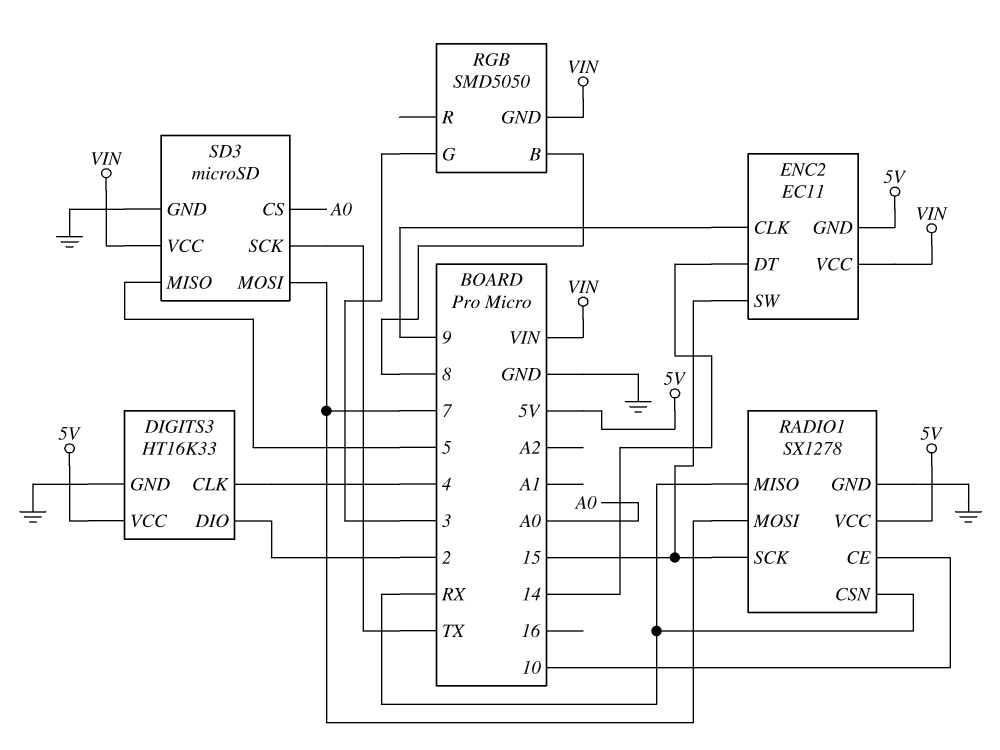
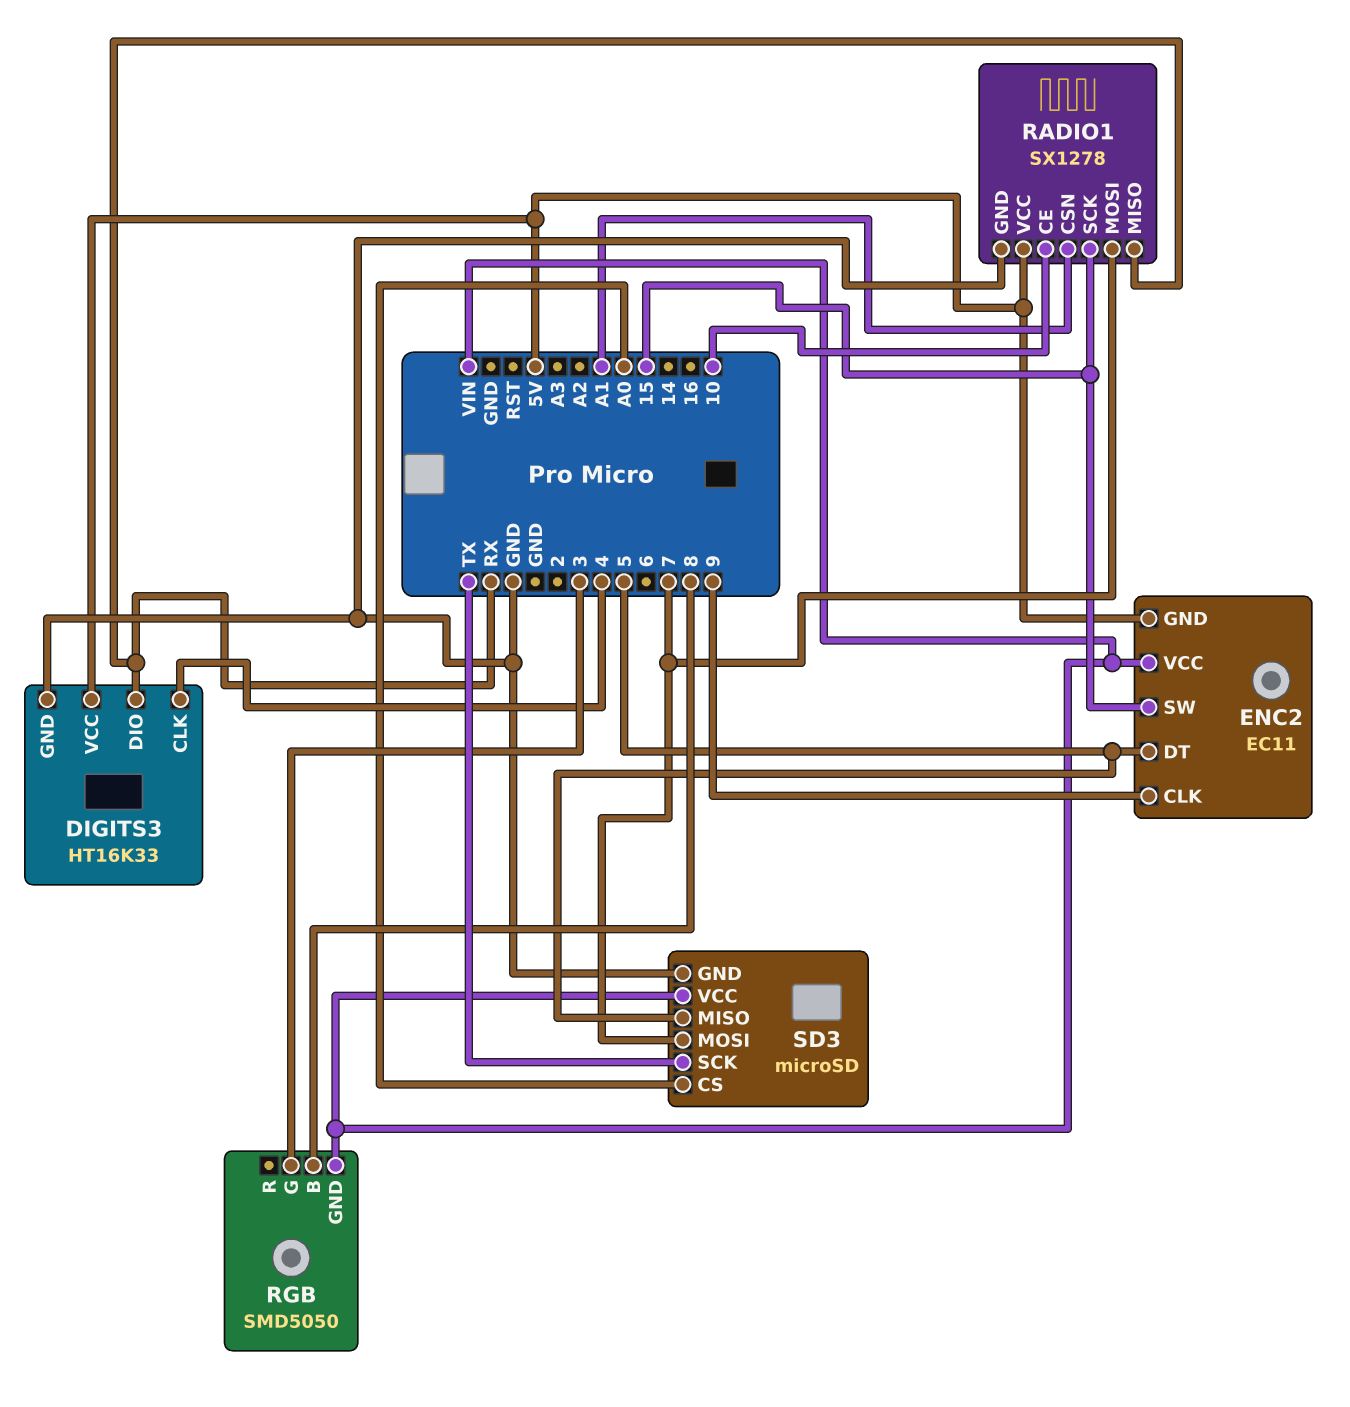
DIGITS3 pin DIO: 2 -> RX
ENC2 pin DT: 14 -> 5
RADIO1 pin CSN: RX -> A1

